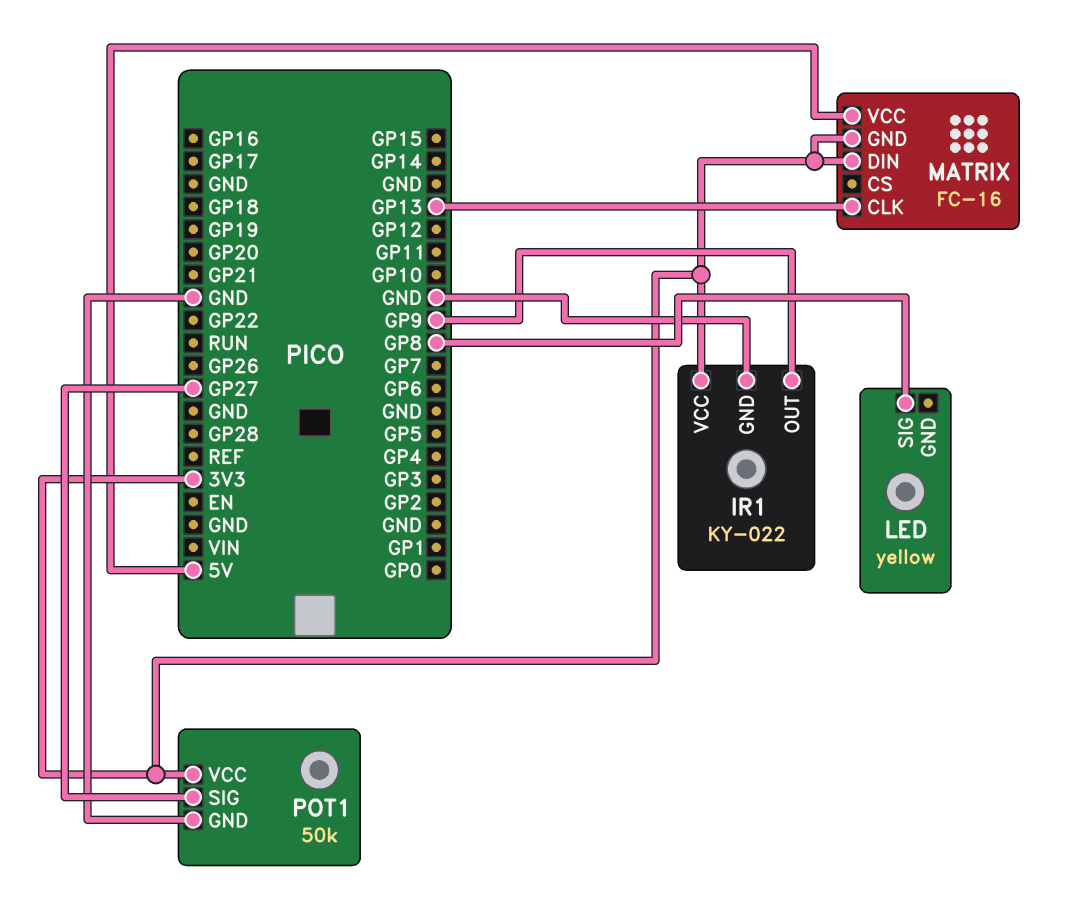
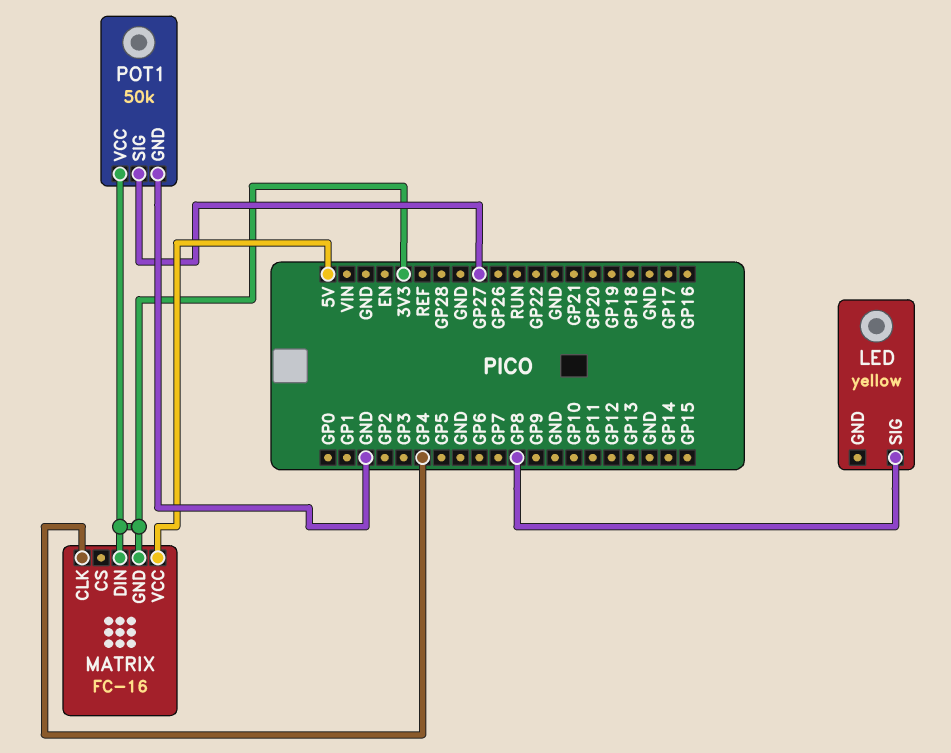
IR1: KY-022 -> none
IR1 pin GND: GND -> none
IR1 pin OUT: GP9 -> none
IR1 pin VCC: 3V3 -> none
MATRIX pin CLK: GP13 -> GP4

